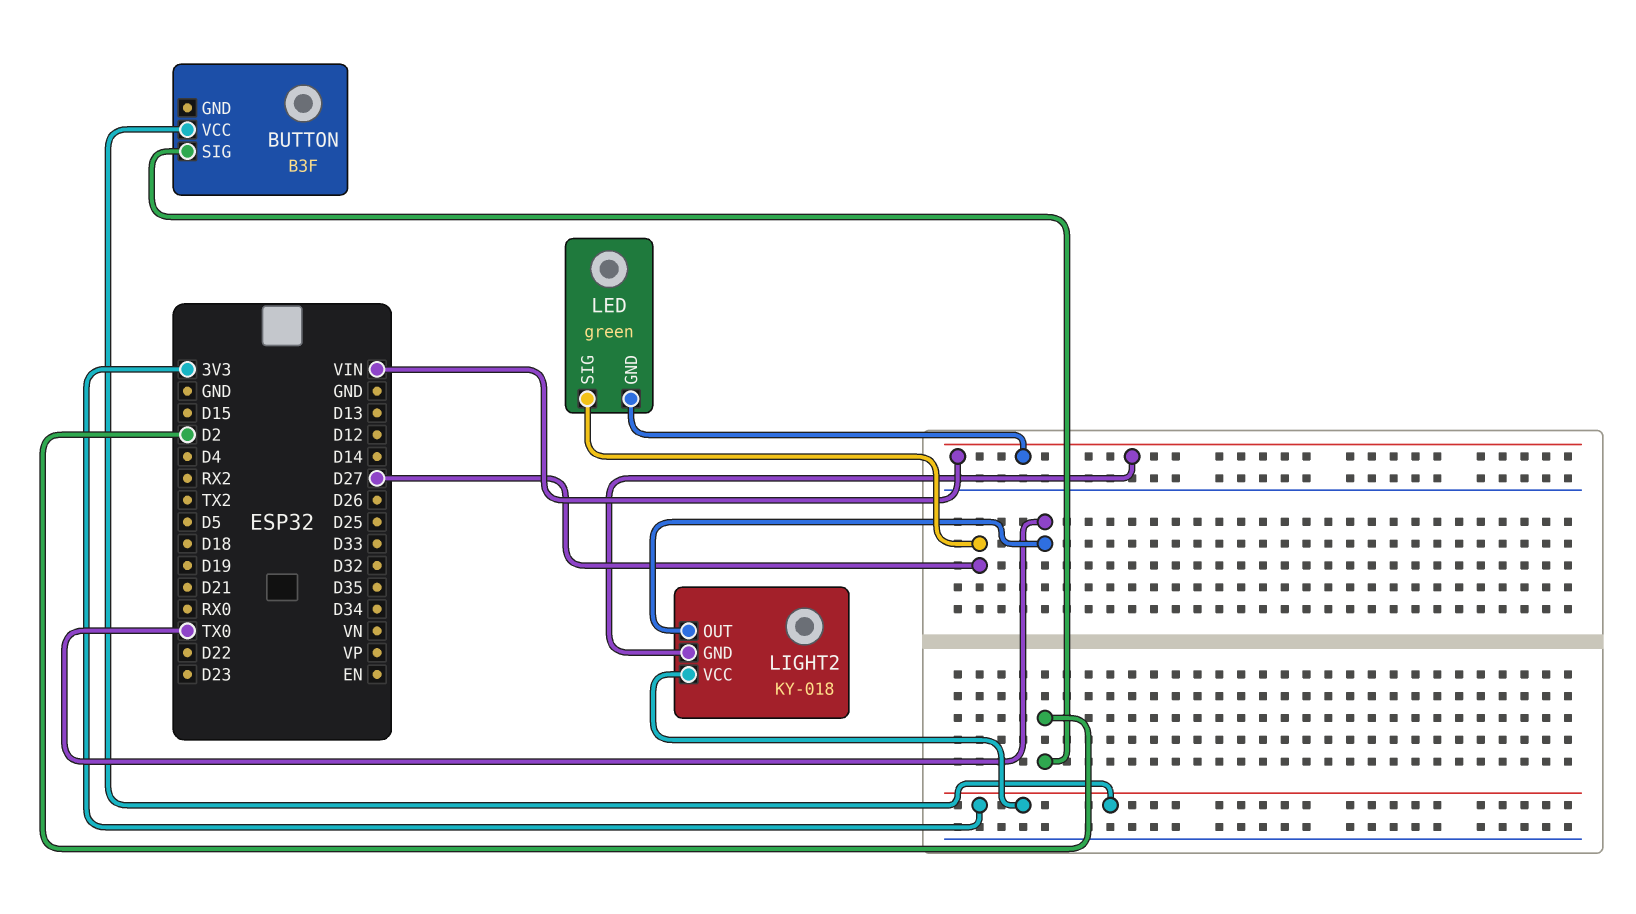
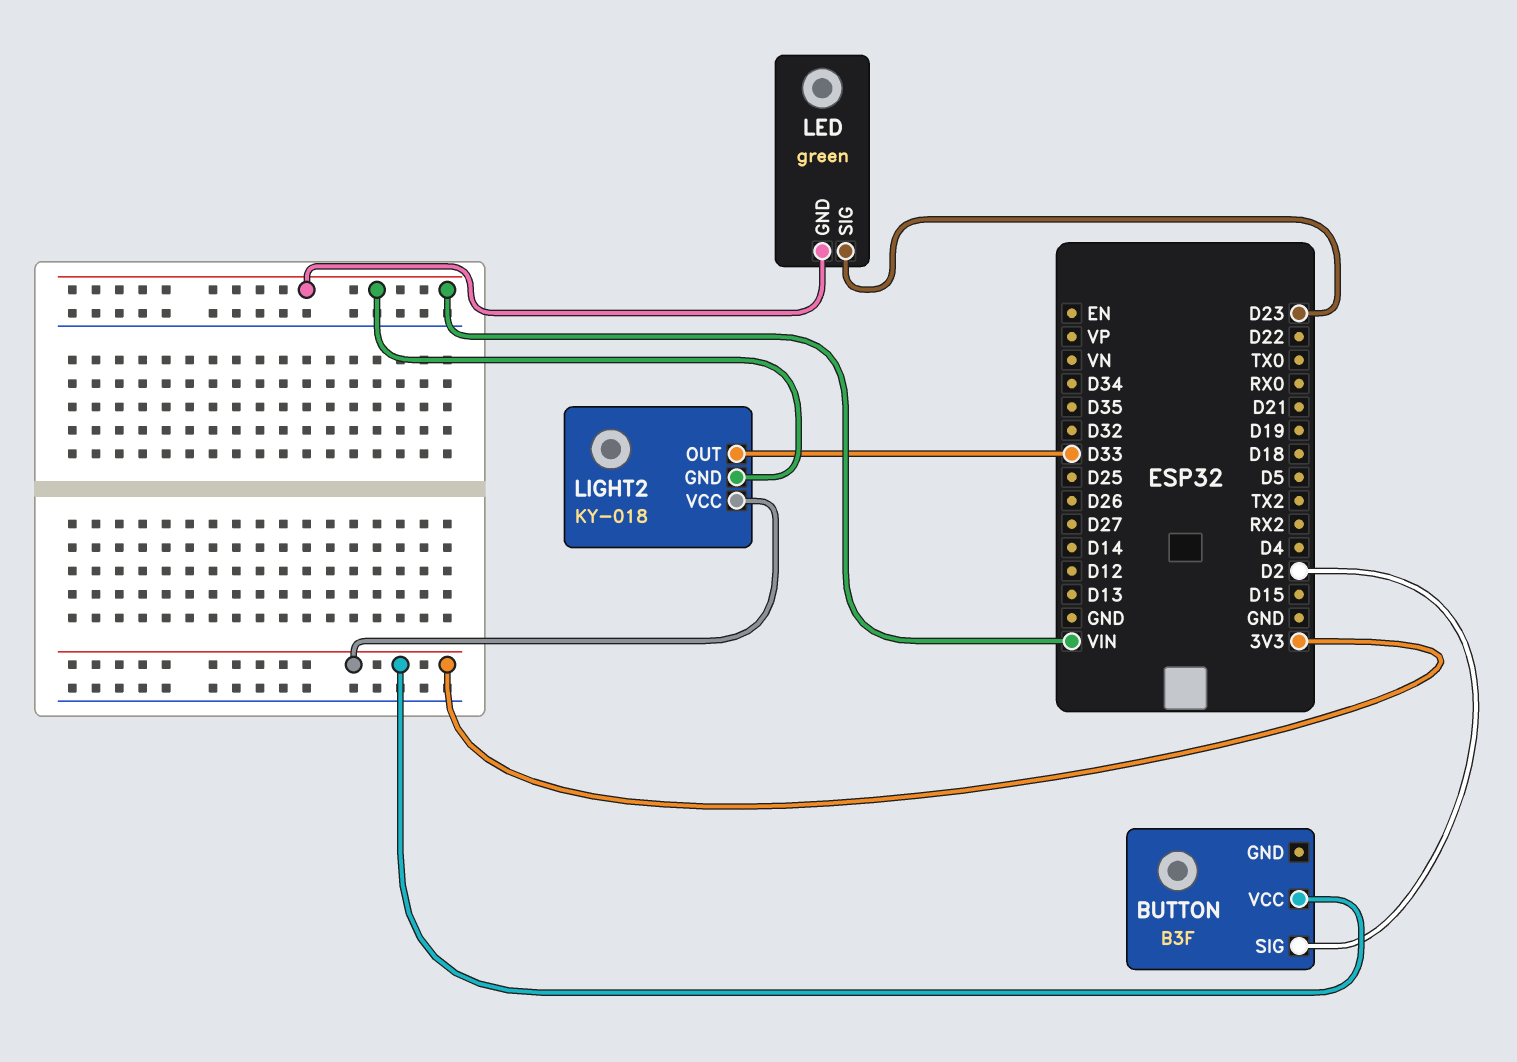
LED pin SIG: D27 -> D23
LIGHT2 pin OUT: TX0 -> D33

